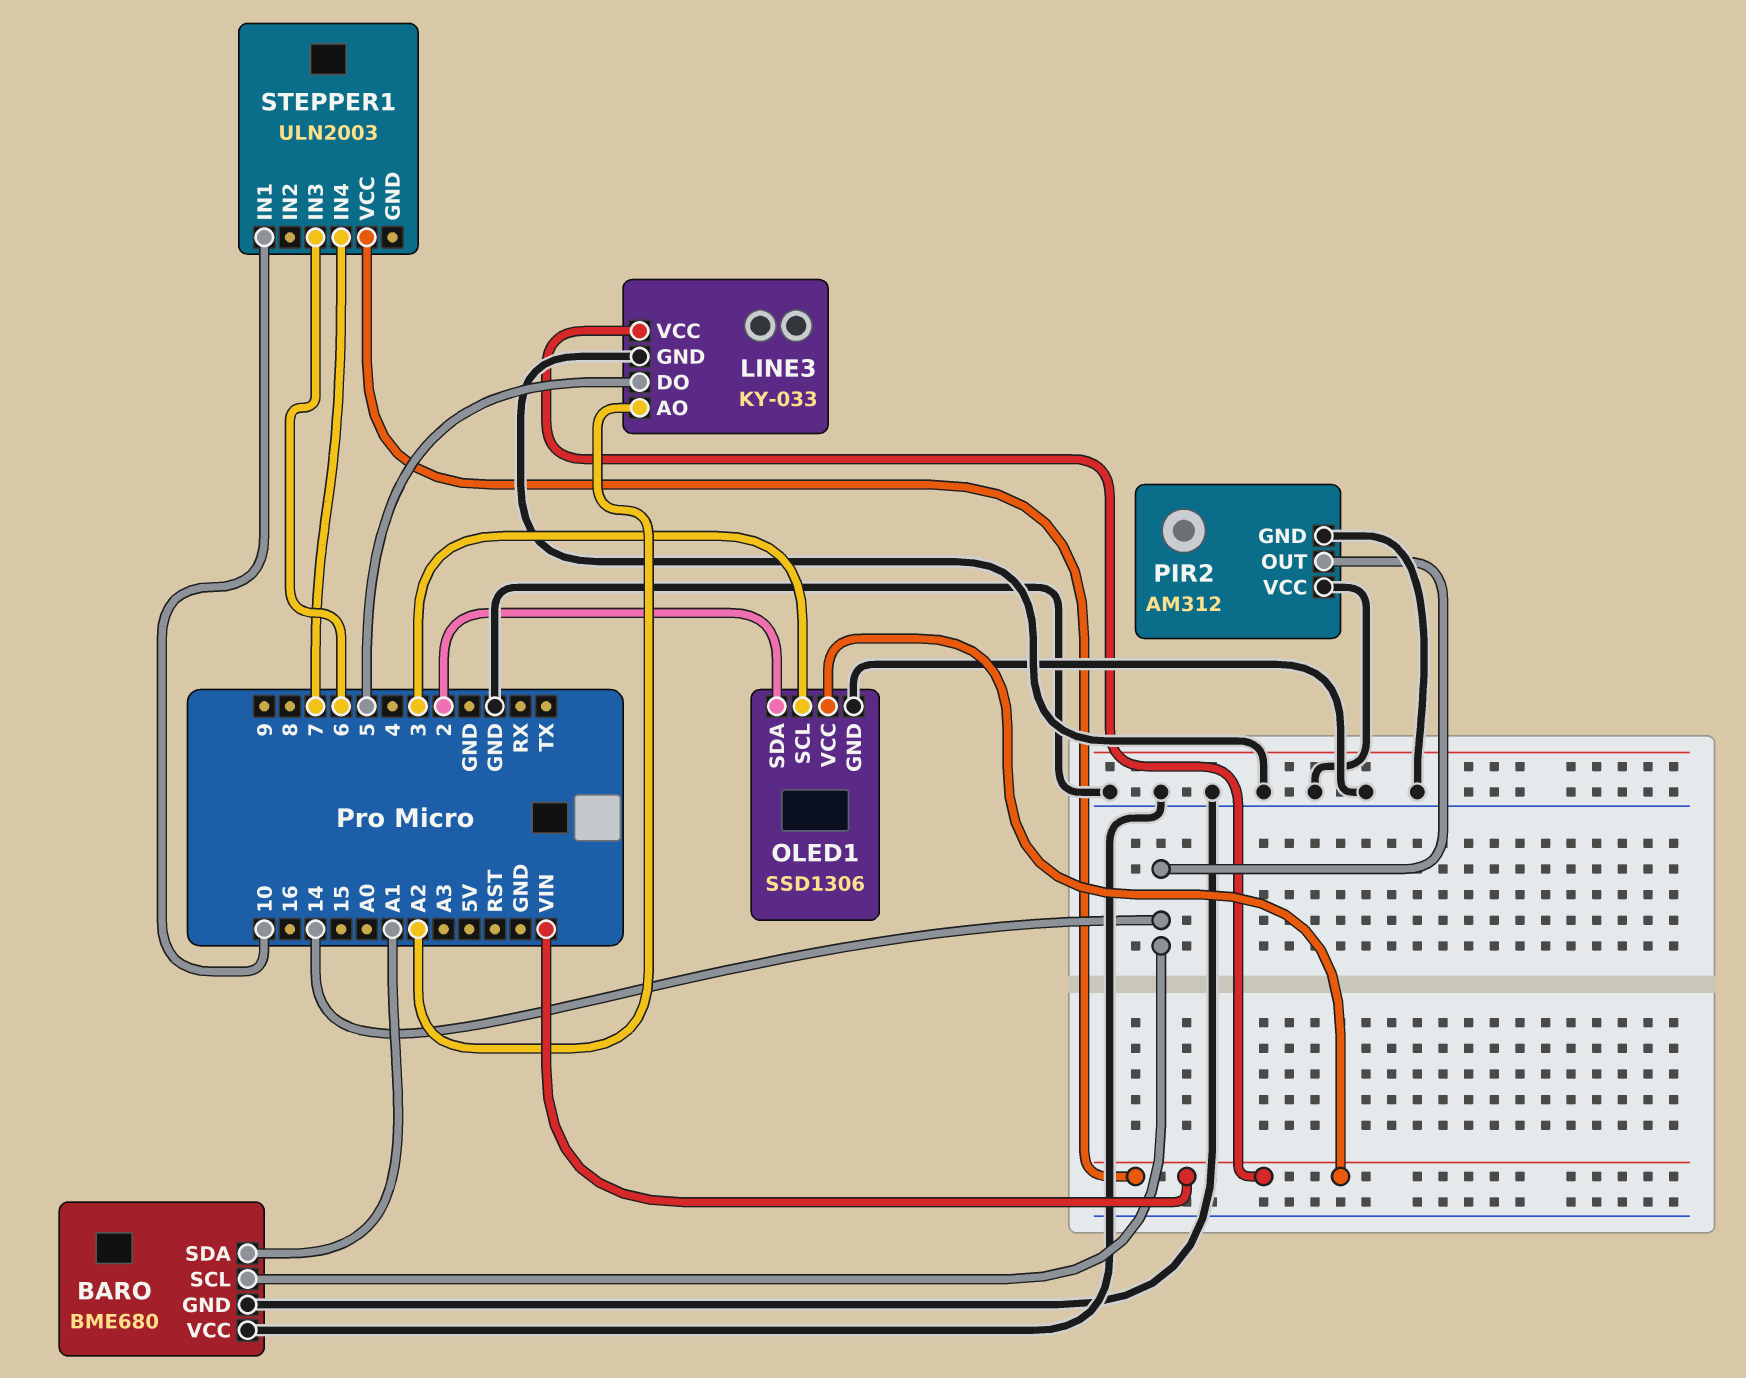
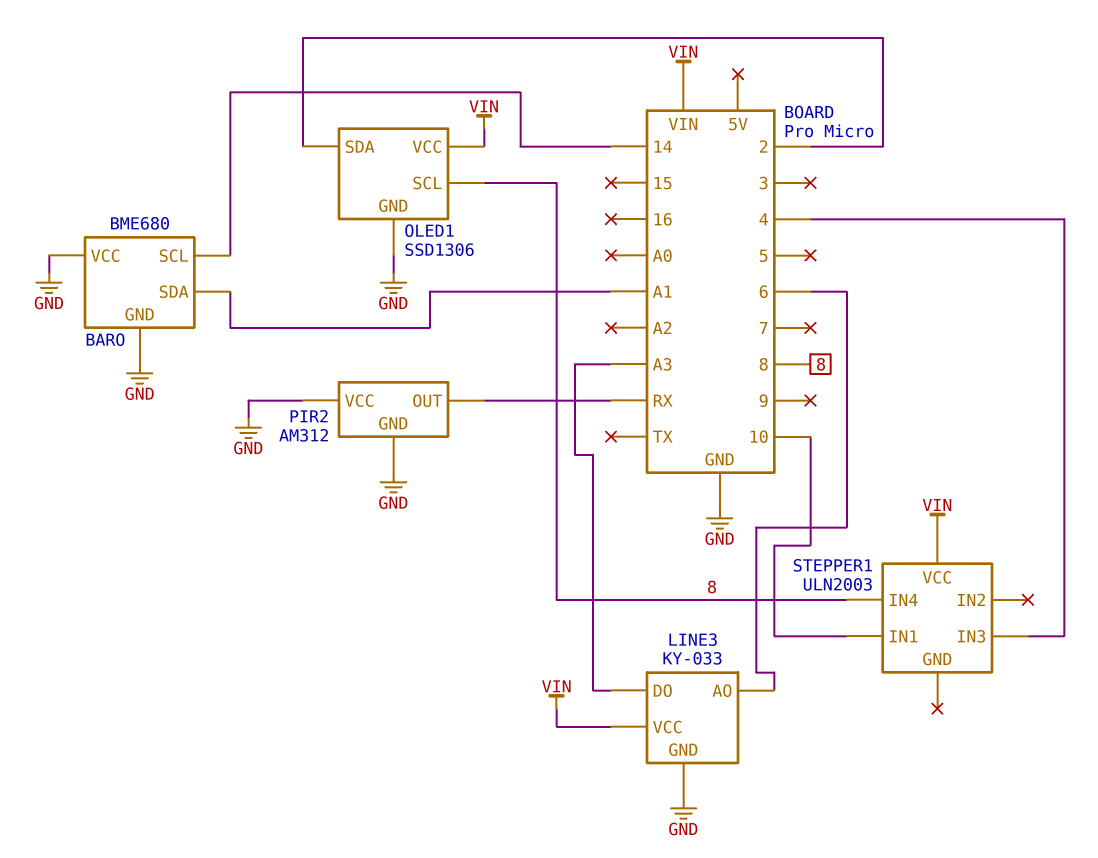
LINE3 pin AO: A2 -> 6
LINE3 pin DO: 5 -> A3
OLED1 pin SCL: 3 -> 8
PIR2 pin OUT: 14 -> RX
STEPPER1 pin IN3: 6 -> 4
STEPPER1 pin IN4: 7 -> 8

